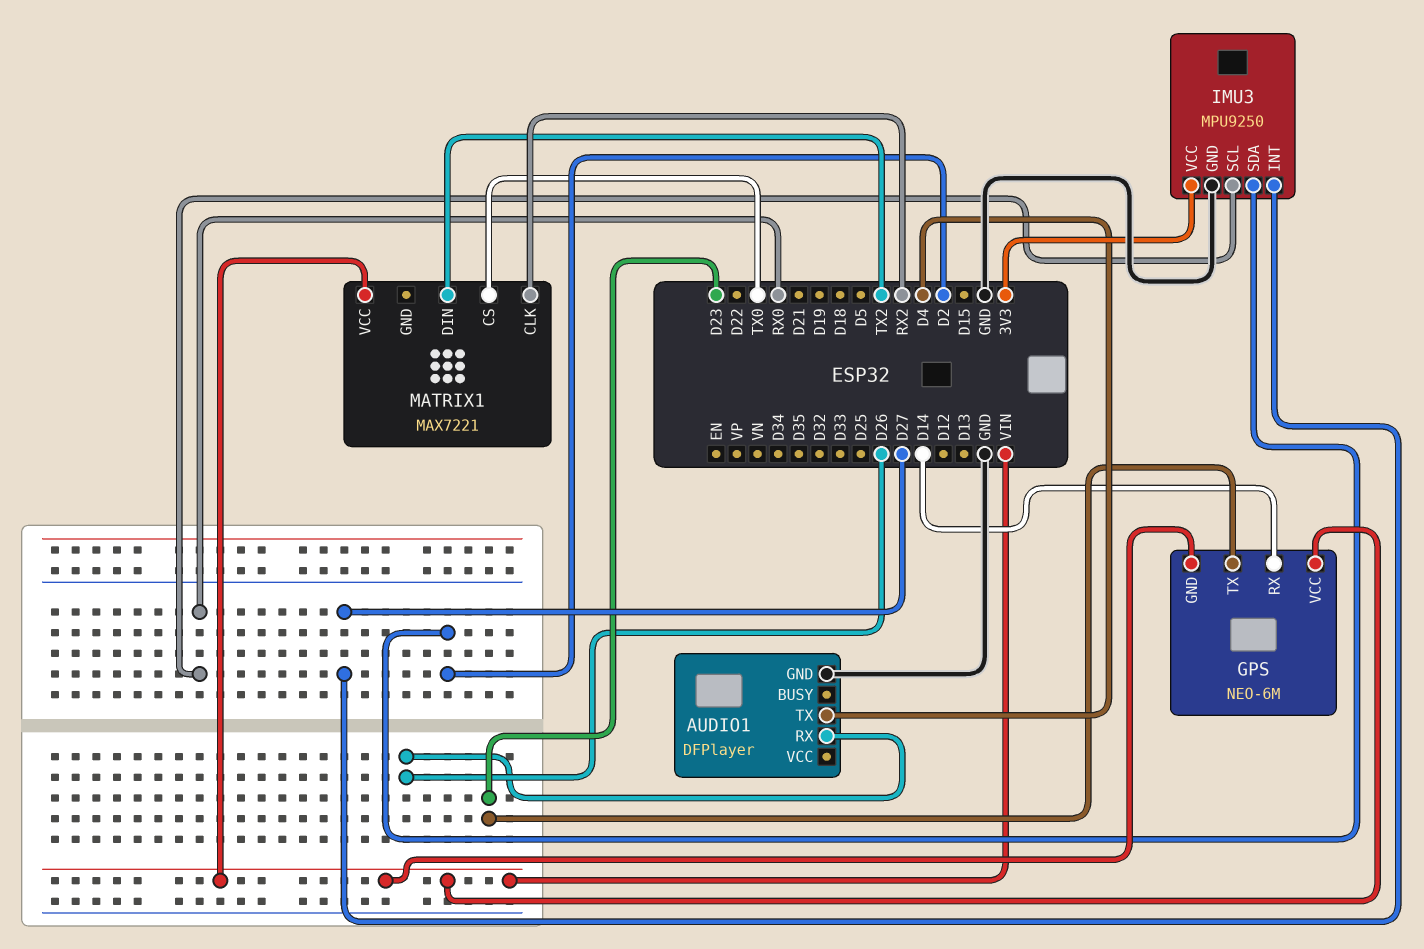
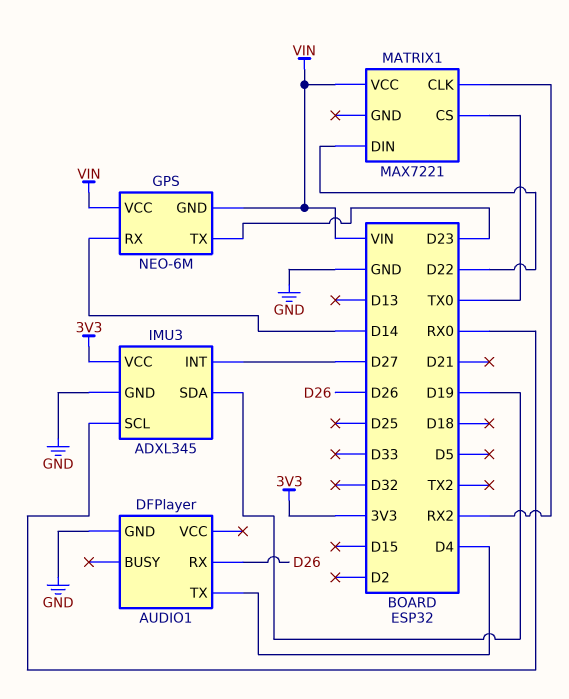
IMU3: MPU9250 -> ADXL345
IMU3 pin SDA: D2 -> D19
MATRIX1 pin DIN: TX2 -> D22

